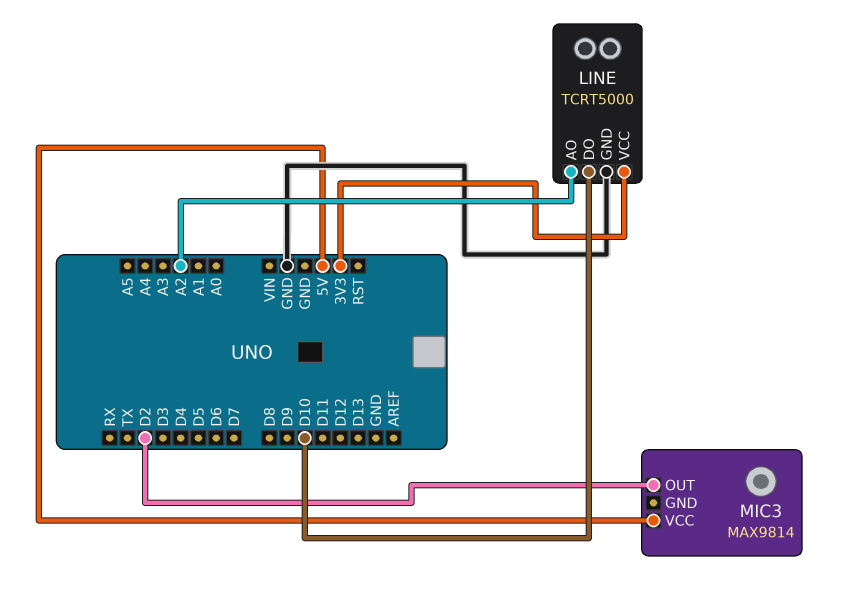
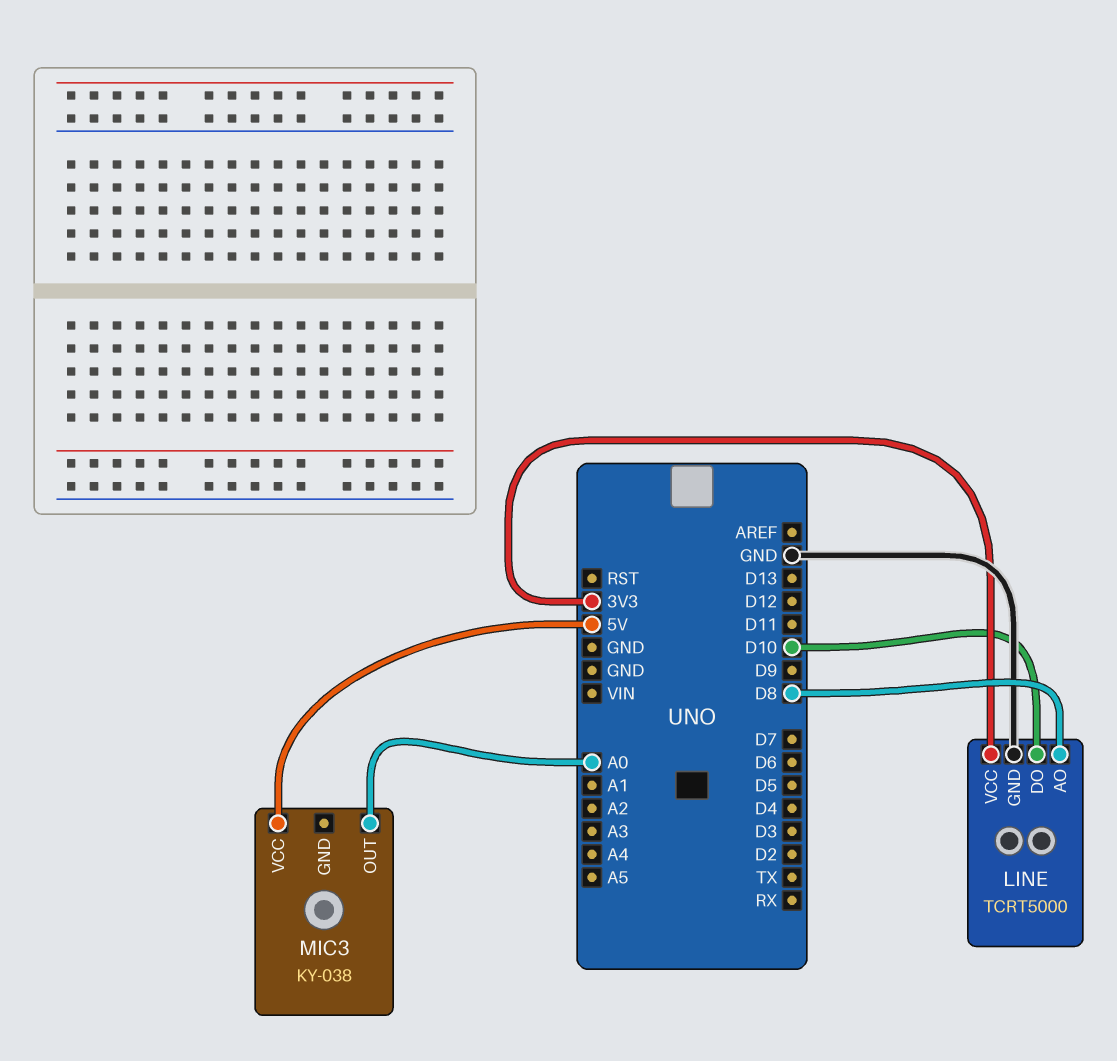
LINE pin AO: A2 -> D8
MIC3: MAX9814 -> KY-038
MIC3 pin OUT: D2 -> A0

